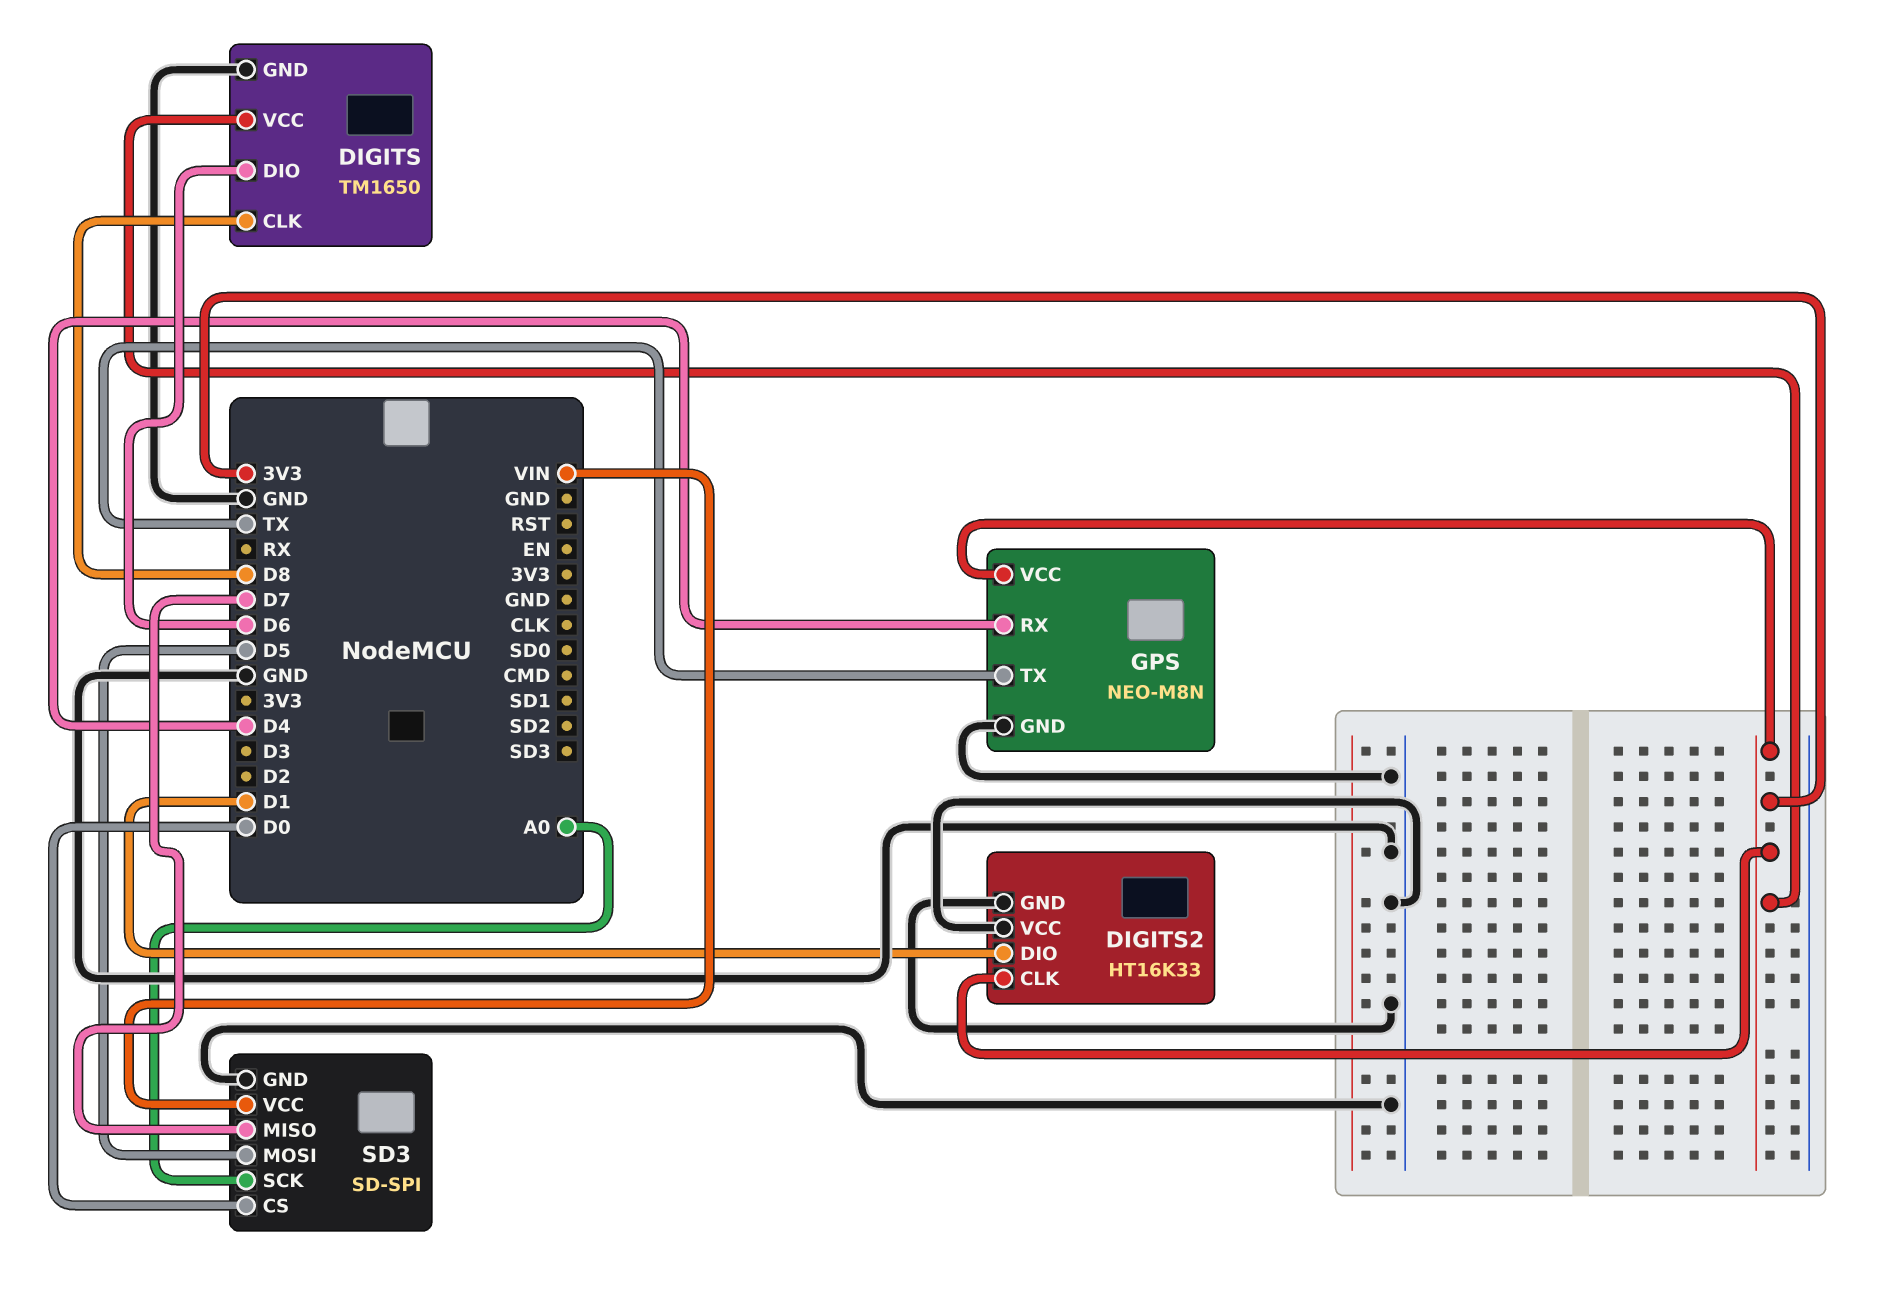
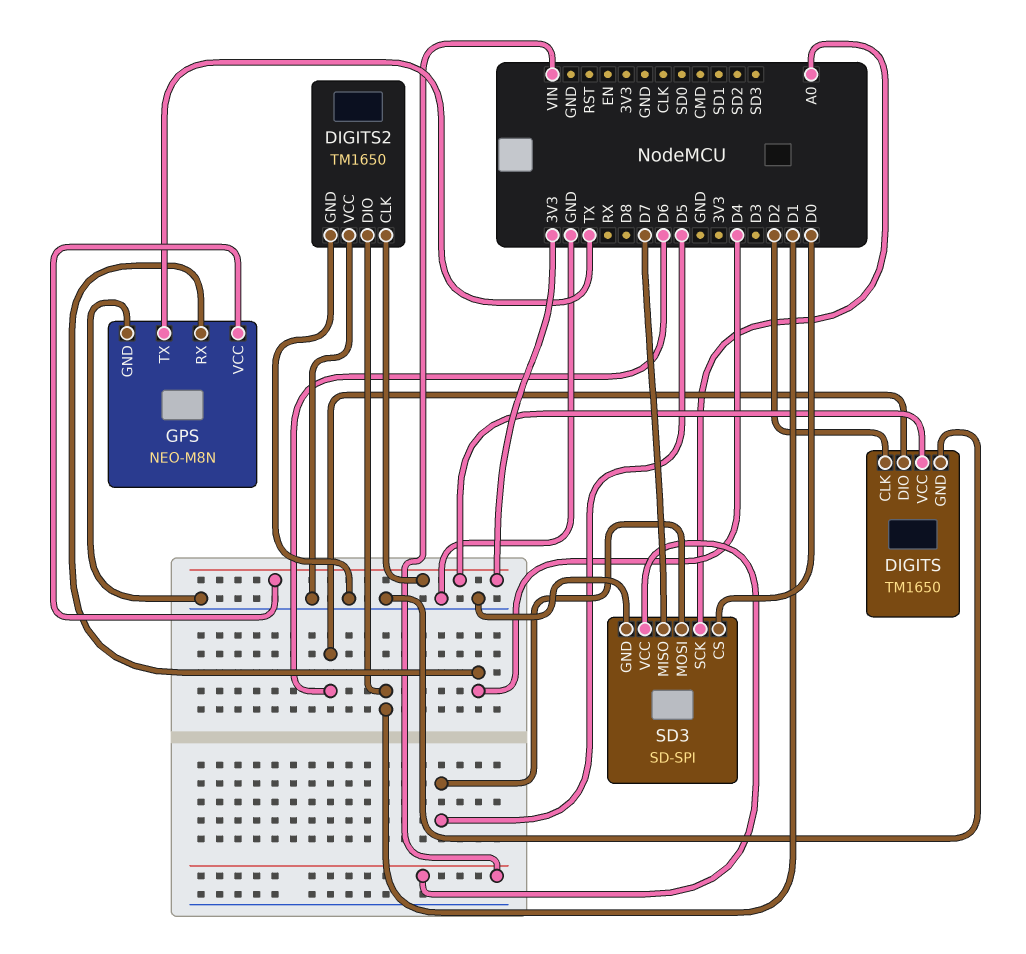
DIGITS pin CLK: D8 -> D2
DIGITS2: HT16K33 -> TM1650

